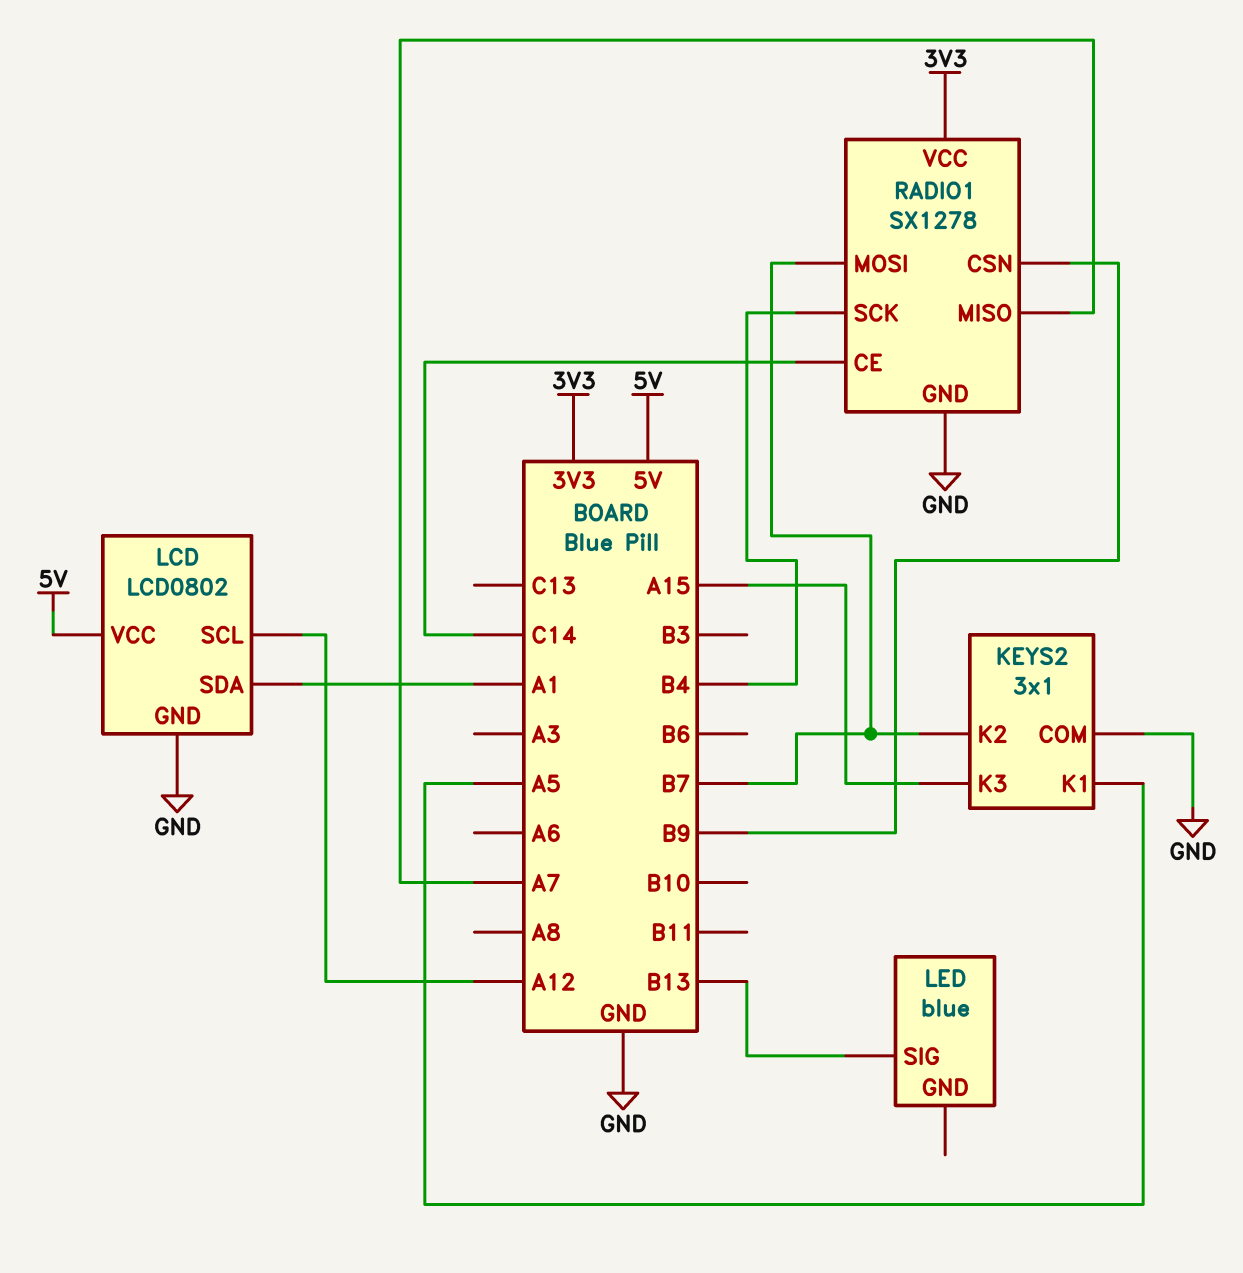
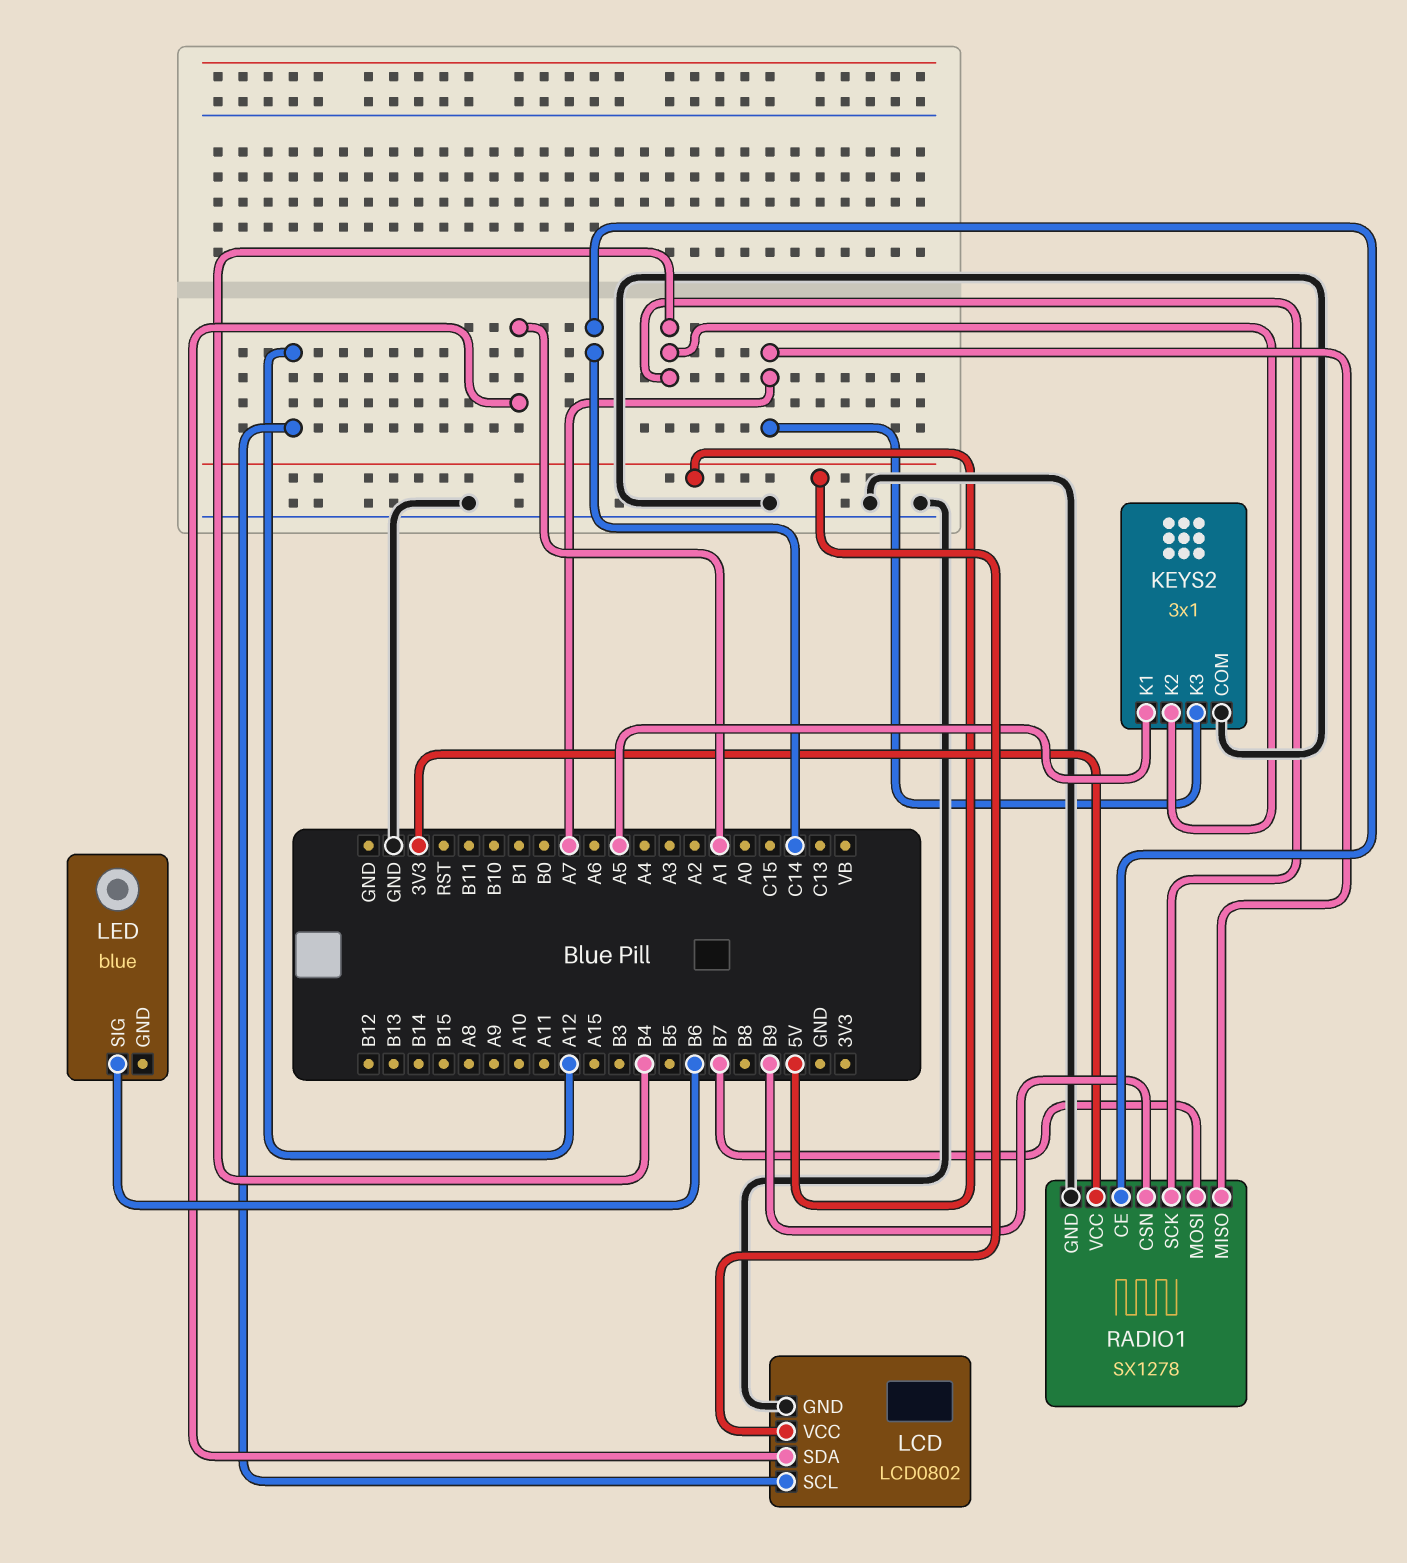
KEYS2 pin K2: B7 -> B4
KEYS2 pin K3: A15 -> A7
LED pin SIG: B13 -> B6

